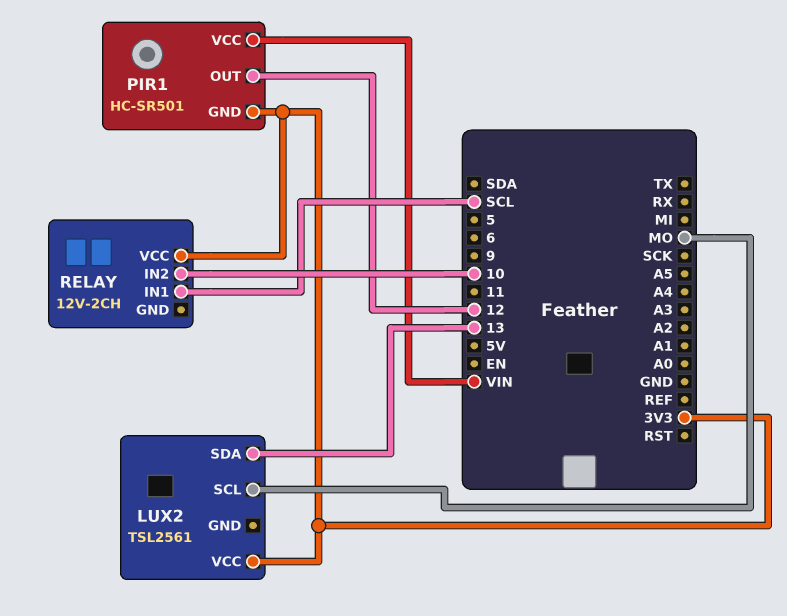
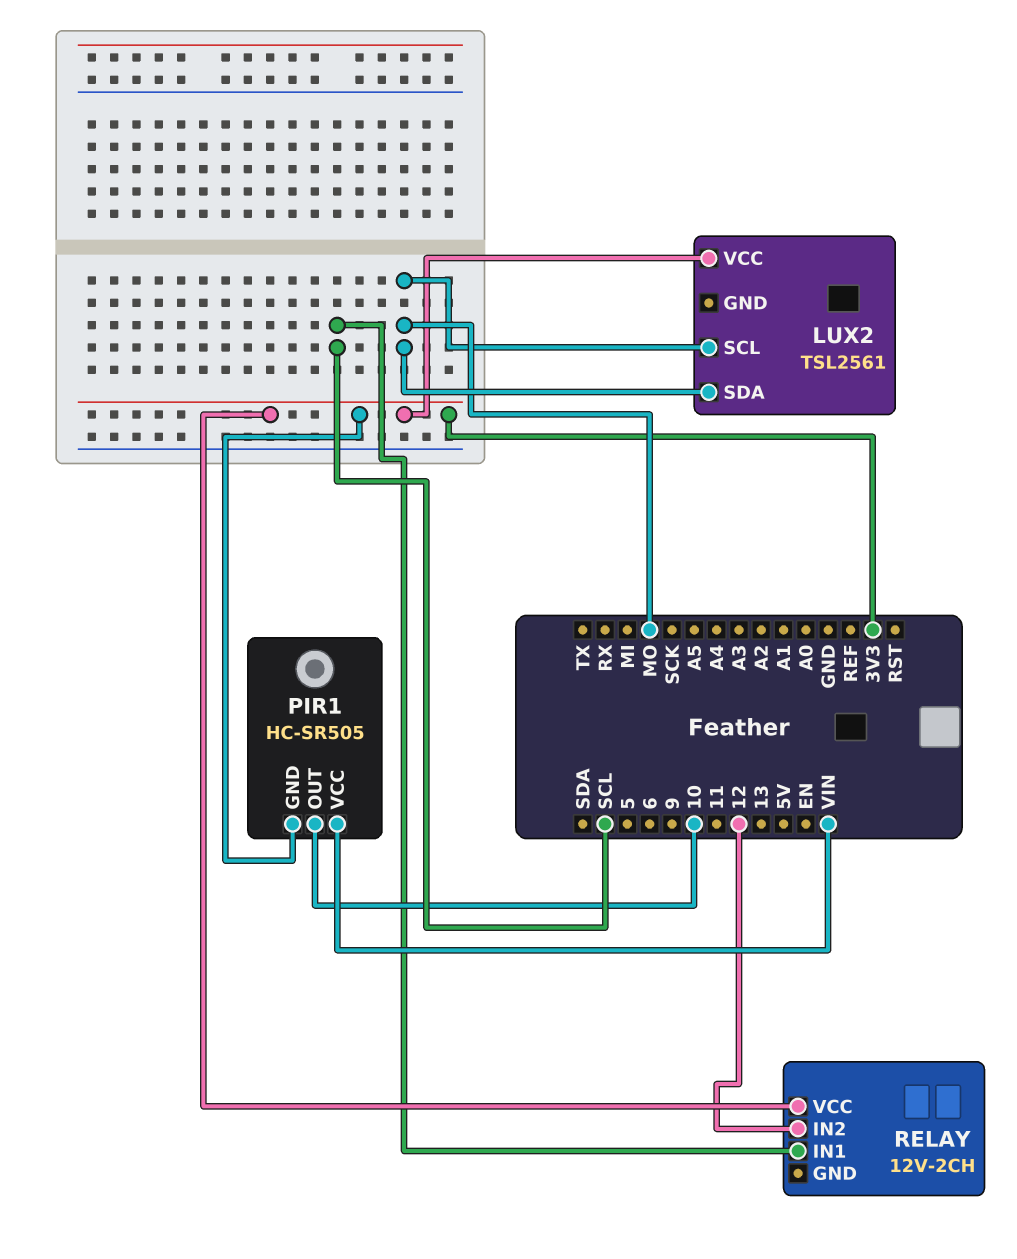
LUX2 pin SDA: 13 -> MO
PIR1: HC-SR501 -> HC-SR505
PIR1 pin OUT: 12 -> 10
RELAY pin IN2: 10 -> 12

